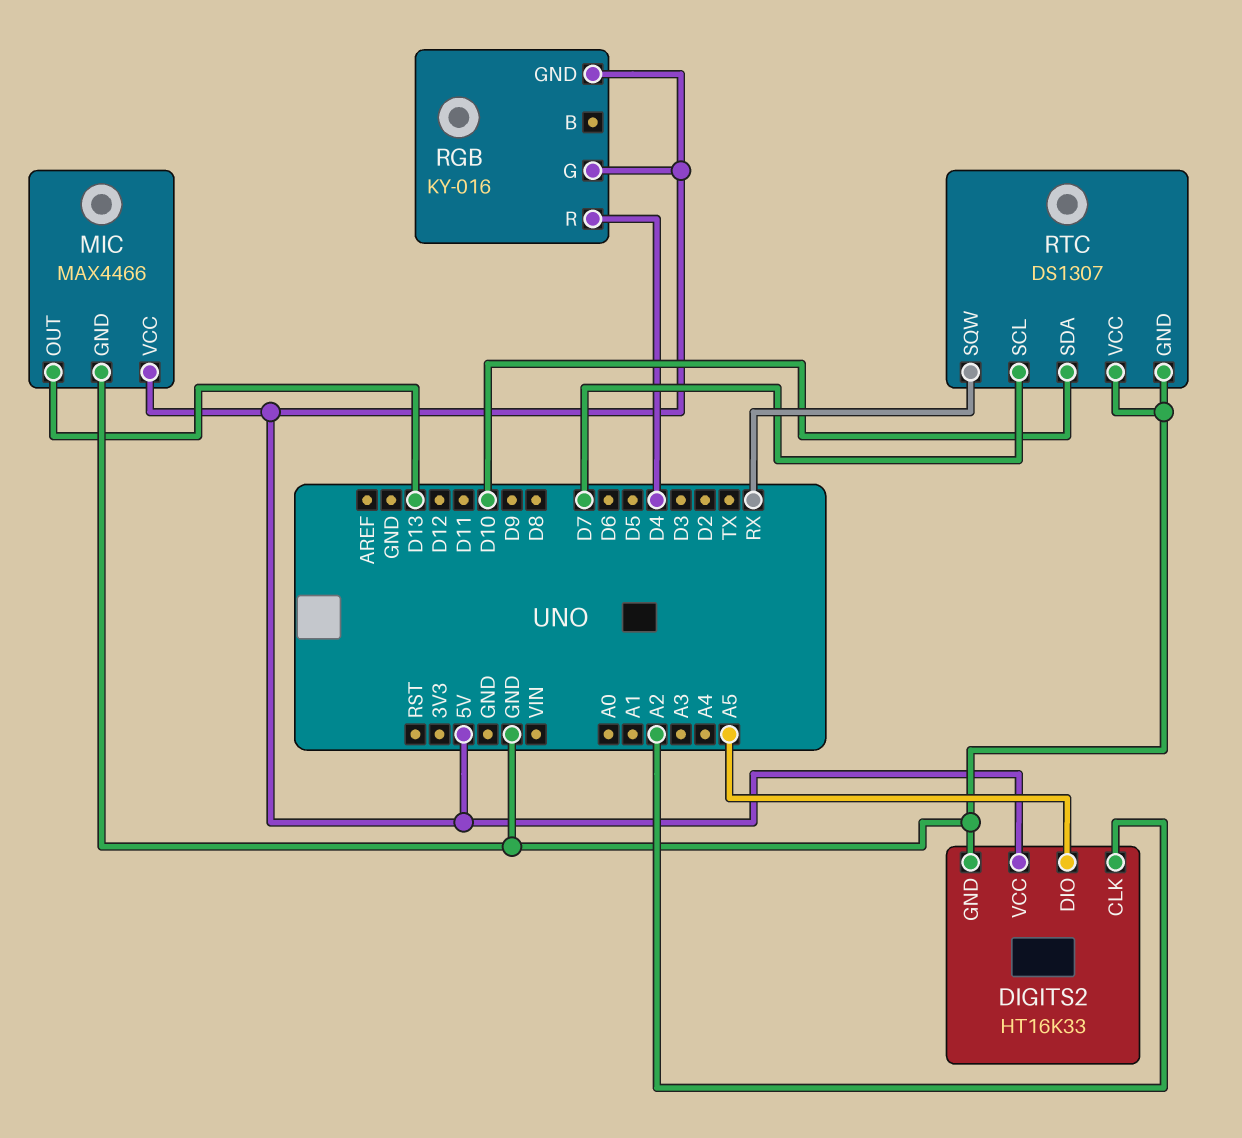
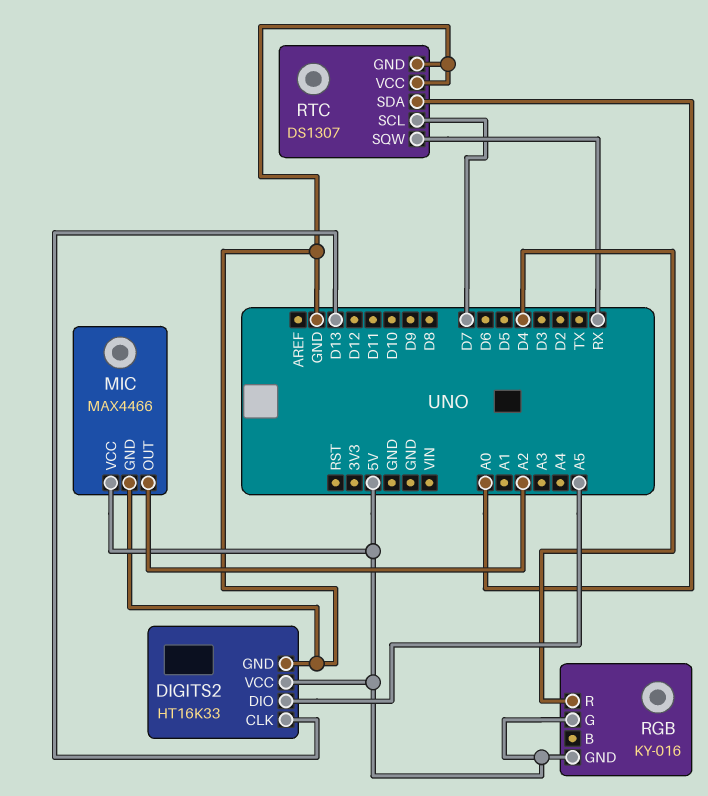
DIGITS2 pin CLK: A2 -> D13
MIC pin OUT: D13 -> A2
RTC pin SDA: D10 -> A0

